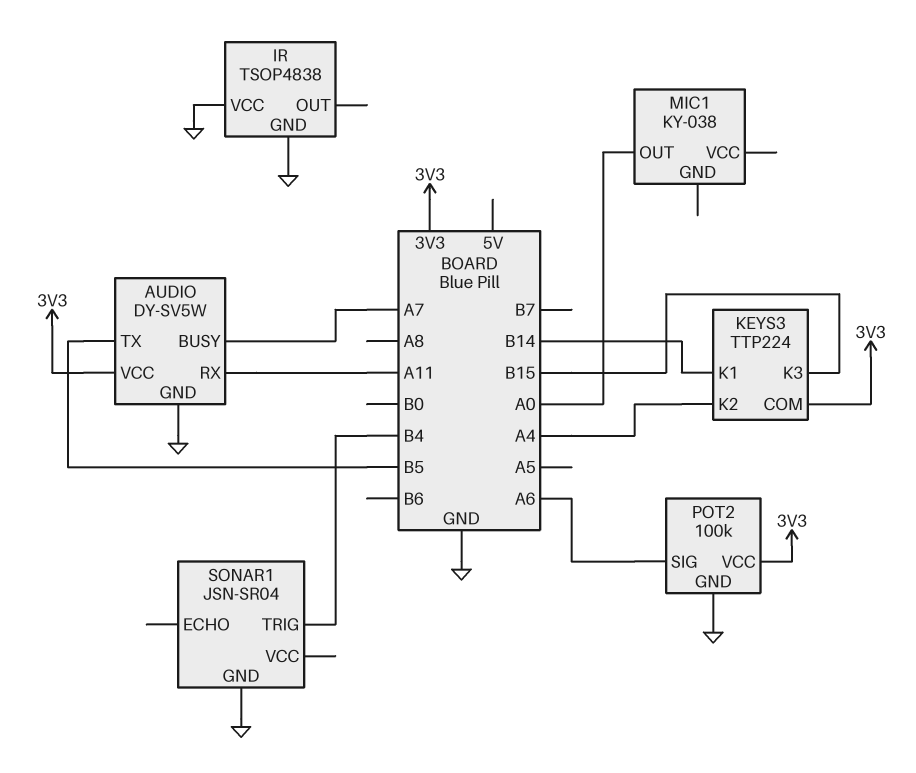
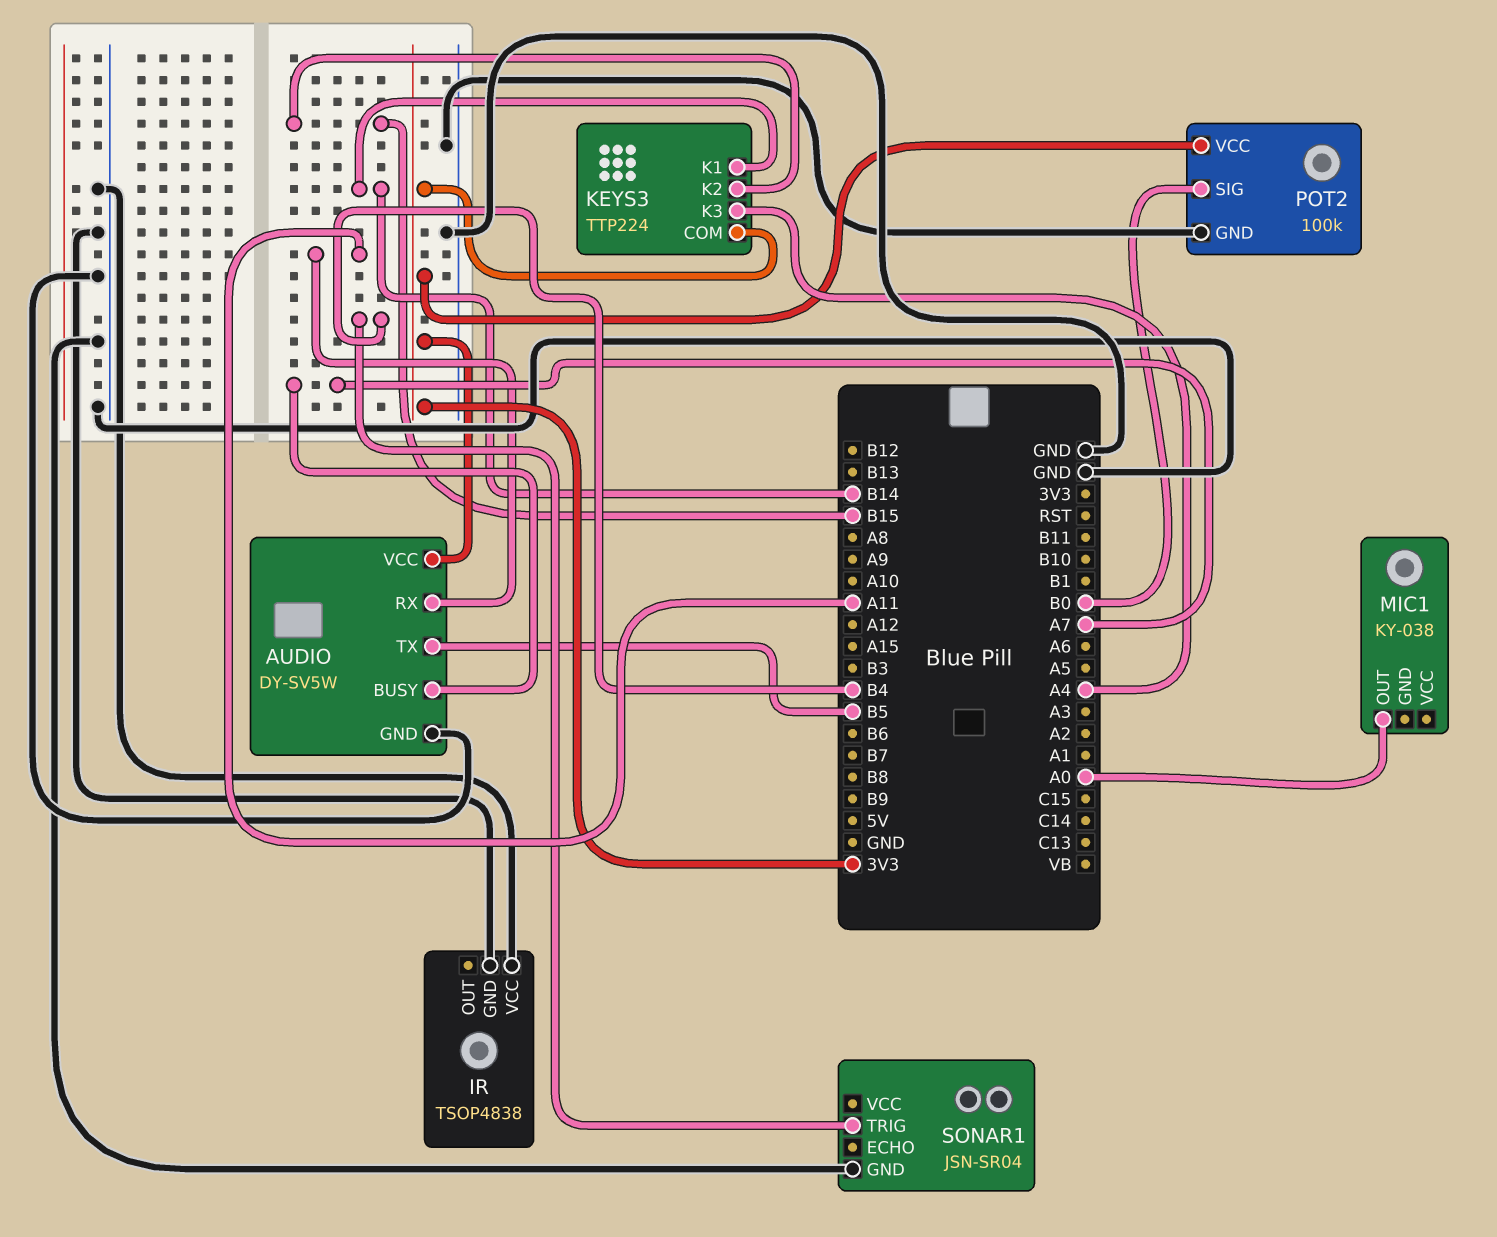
KEYS3 pin K2: A4 -> B15
KEYS3 pin K3: B15 -> A4
POT2 pin SIG: A6 -> B0

